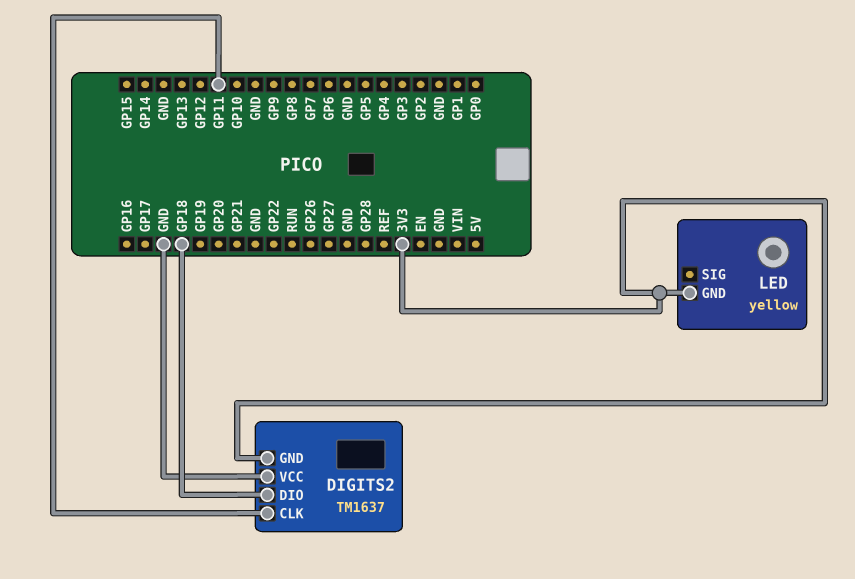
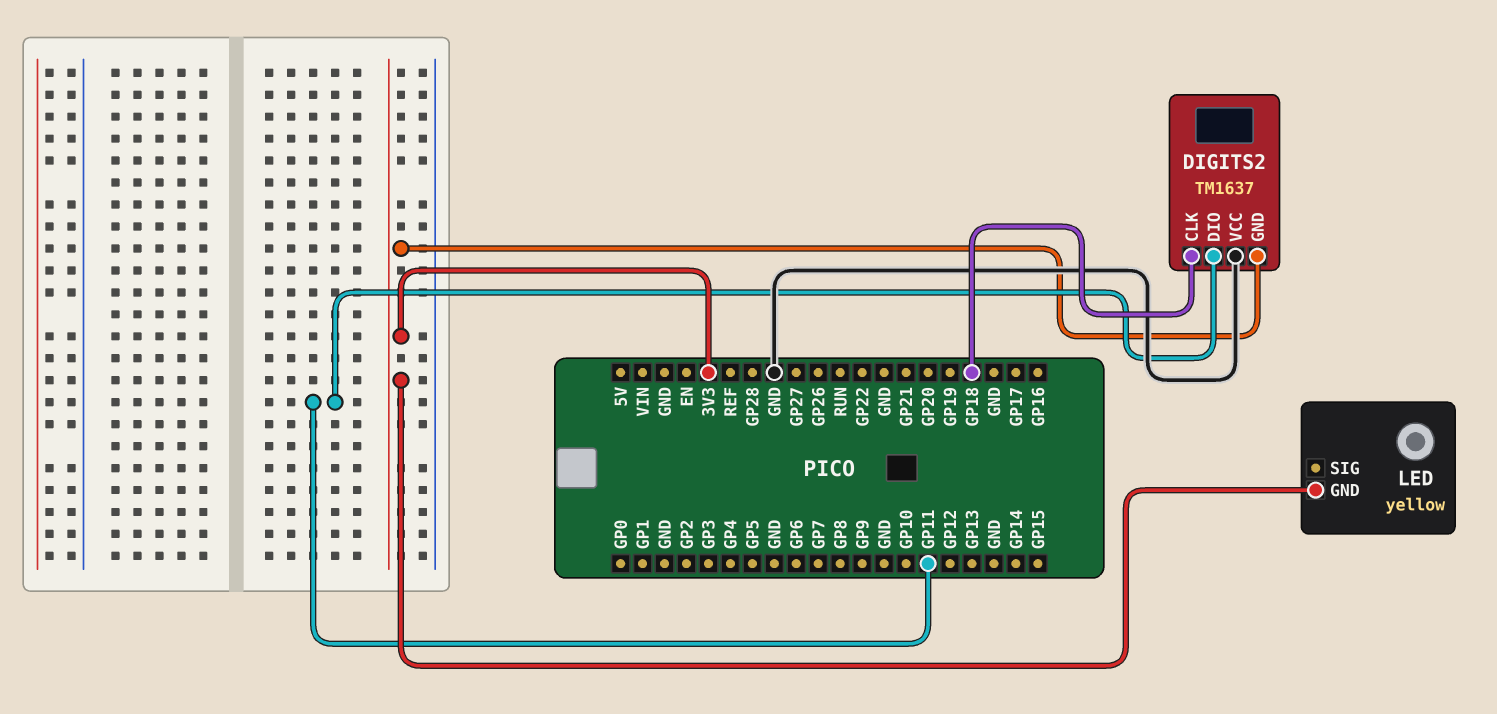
DIGITS2 pin CLK: GP11 -> GP18
DIGITS2 pin DIO: GP18 -> GP11

